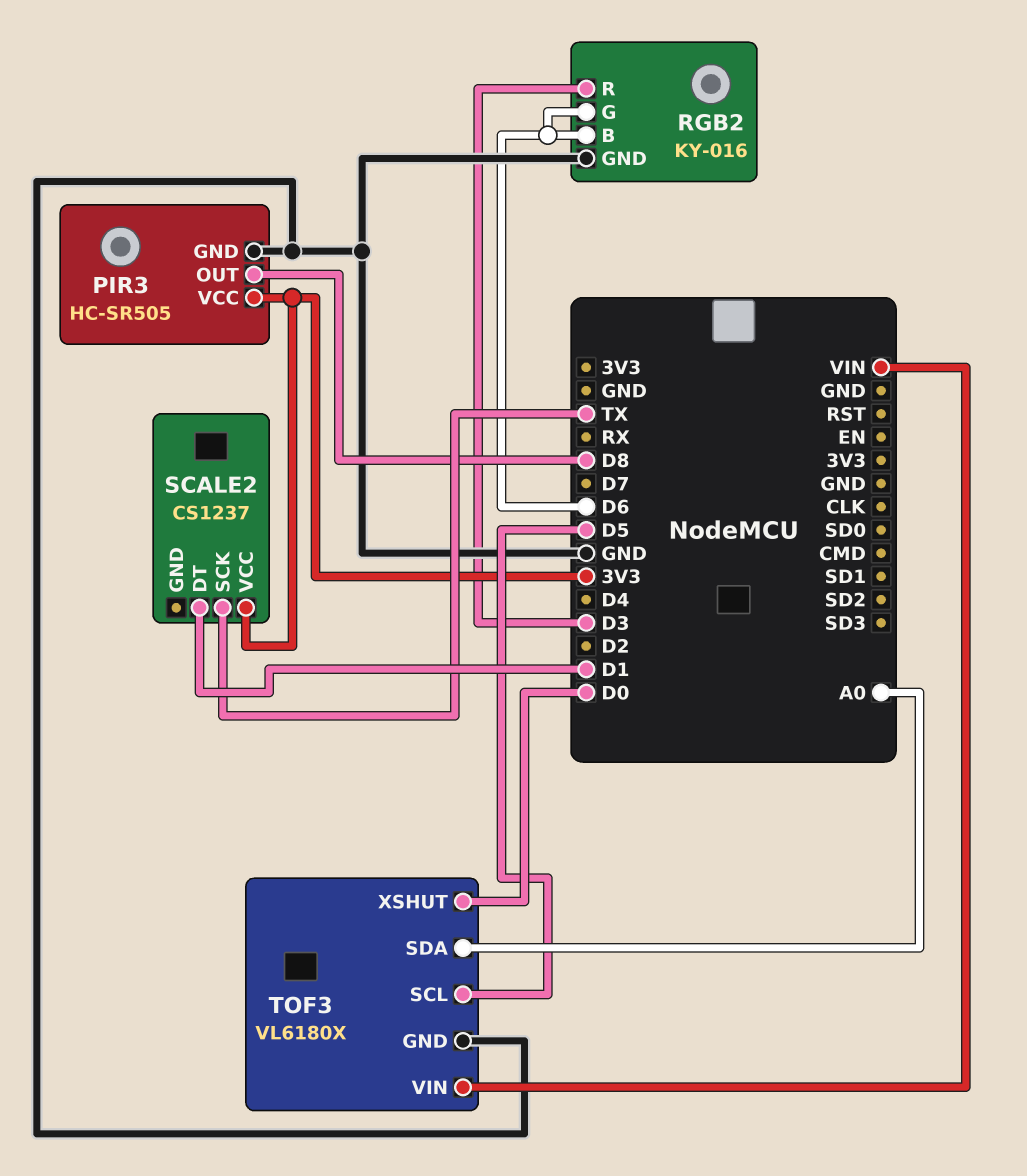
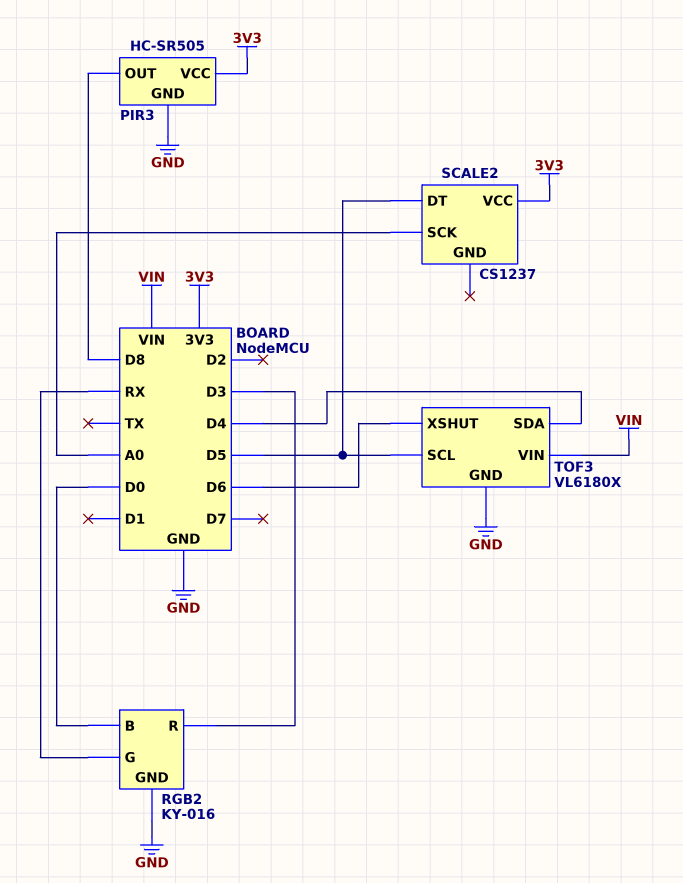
RGB2 pin B: D6 -> D0
RGB2 pin G: D6 -> RX
SCALE2 pin DT: D1 -> D5
SCALE2 pin SCK: TX -> A0
TOF3 pin SDA: A0 -> D4
TOF3 pin XSHUT: D0 -> D6

